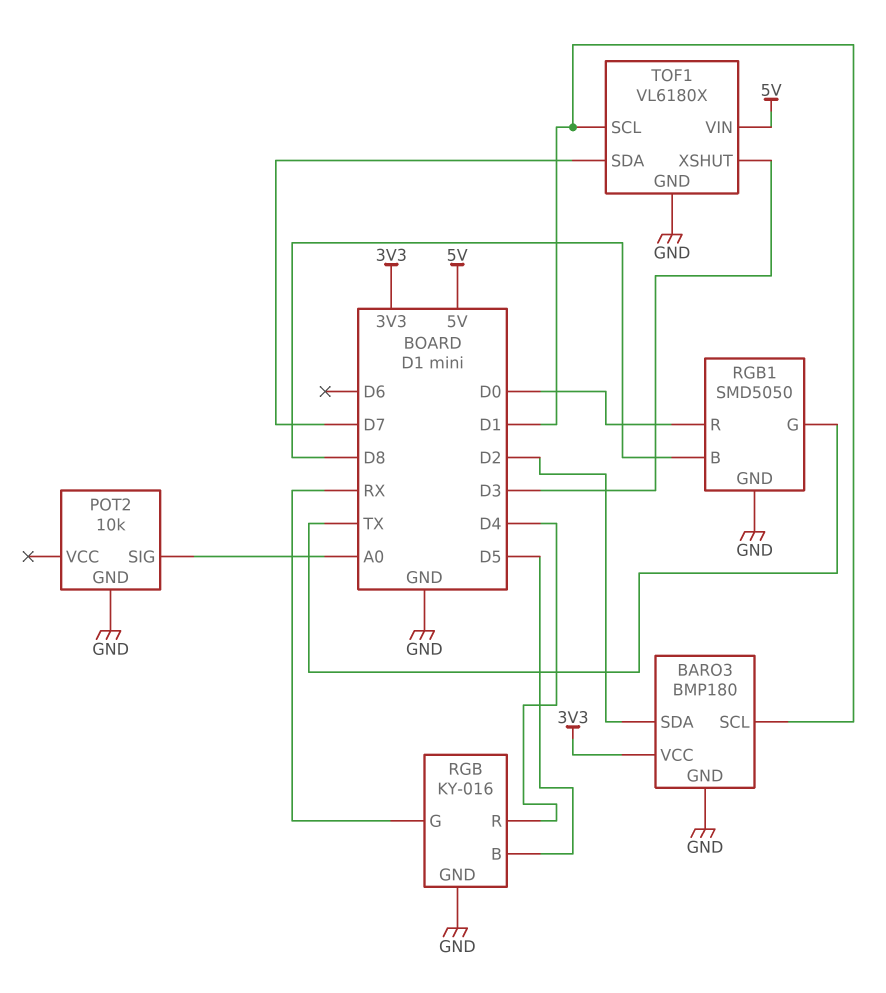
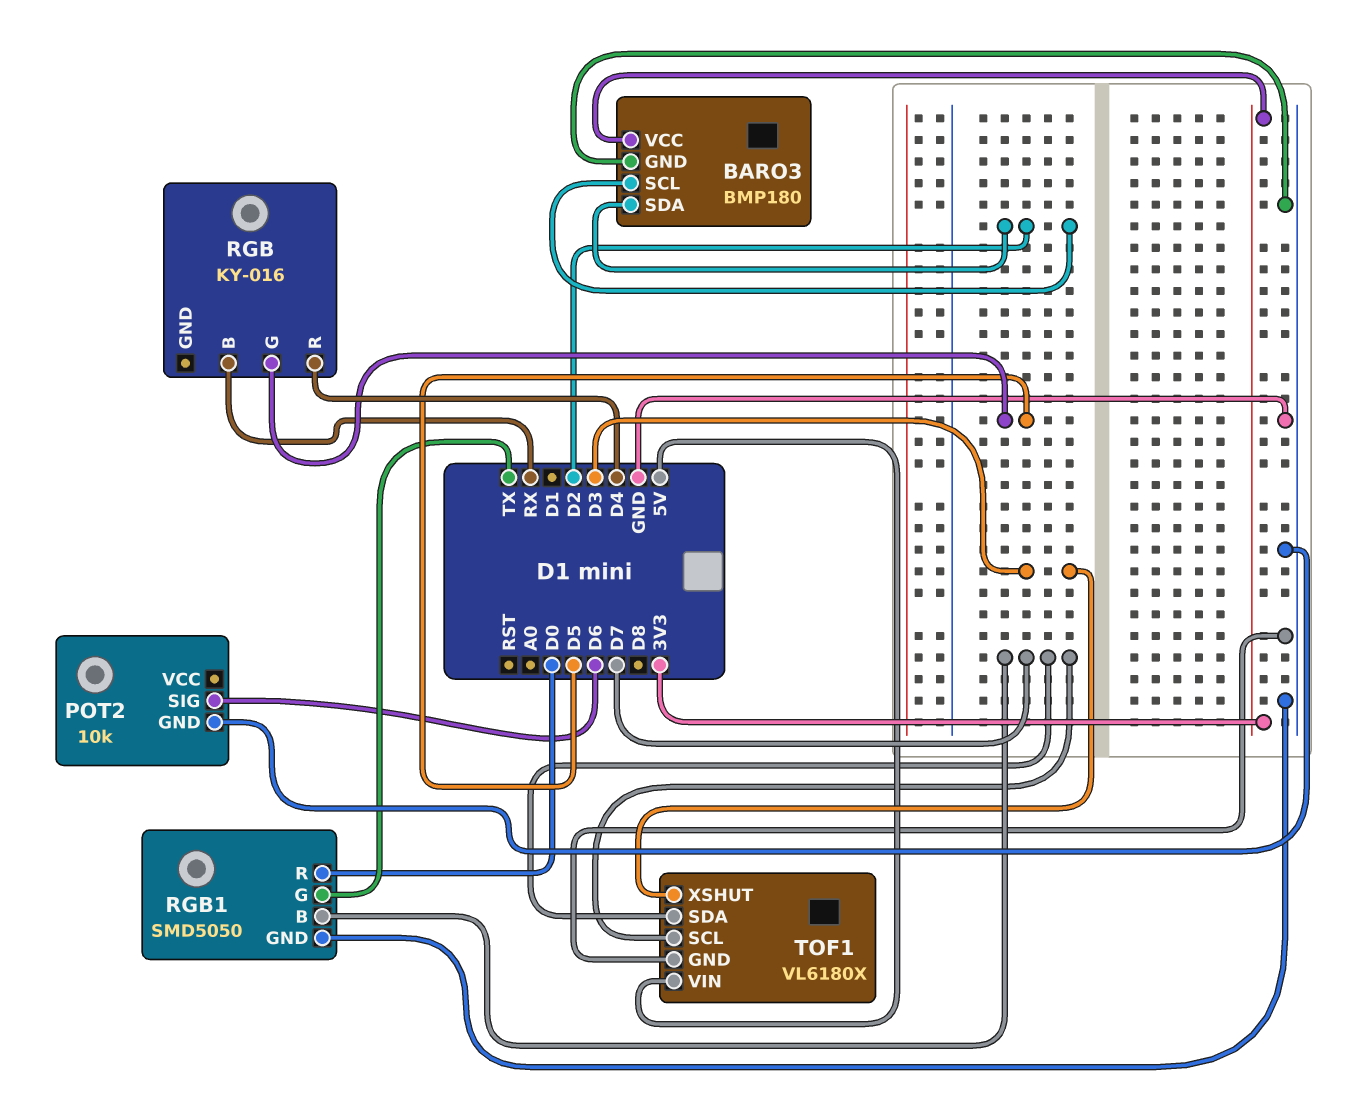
BARO3 pin SCL: D1 -> D2
POT2 pin SIG: A0 -> D6
RGB pin B: D5 -> RX
RGB pin G: RX -> D5
RGB pin GND: GND -> none
RGB1 pin B: D8 -> D7
TOF1 pin SCL: D1 -> D7

